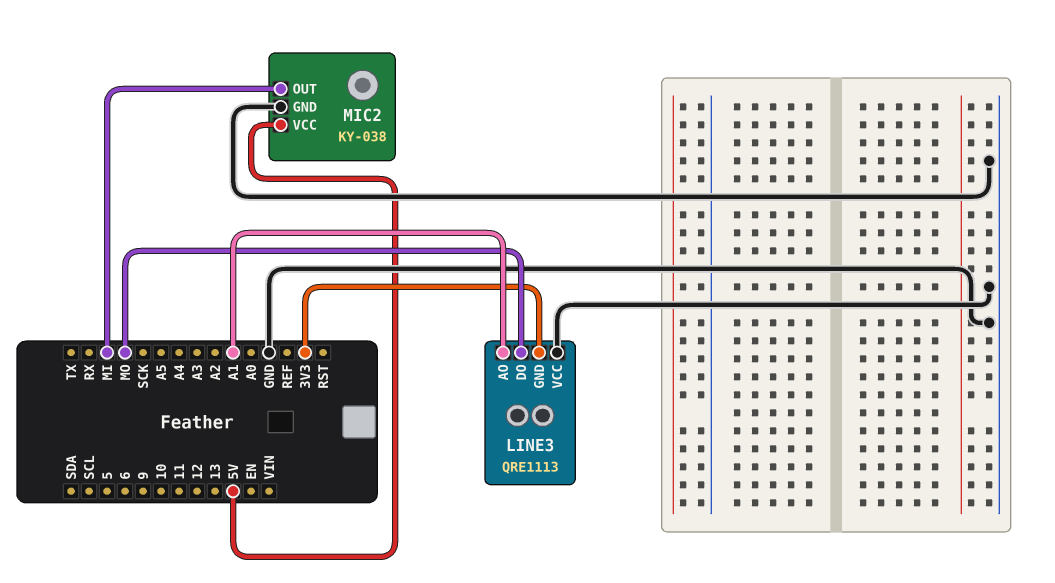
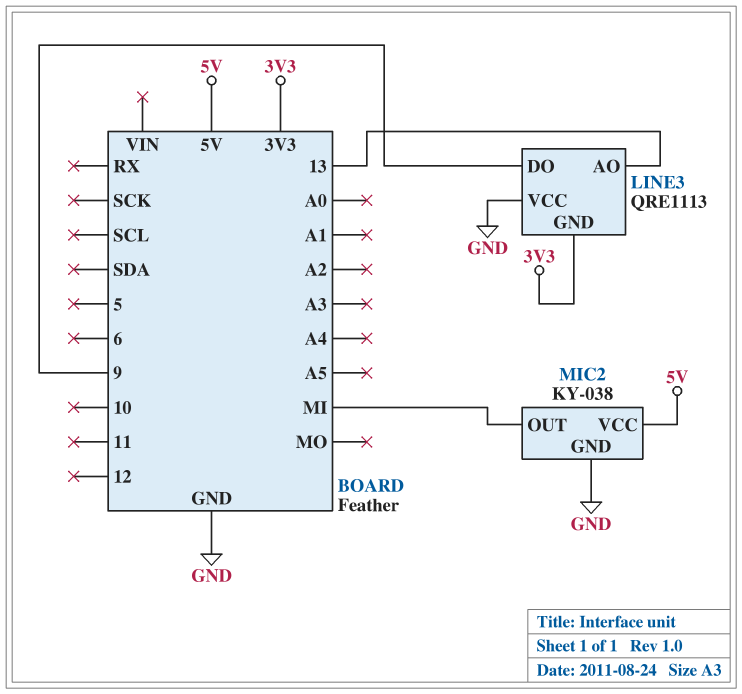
LINE3 pin AO: A1 -> 13
LINE3 pin DO: MO -> 9

